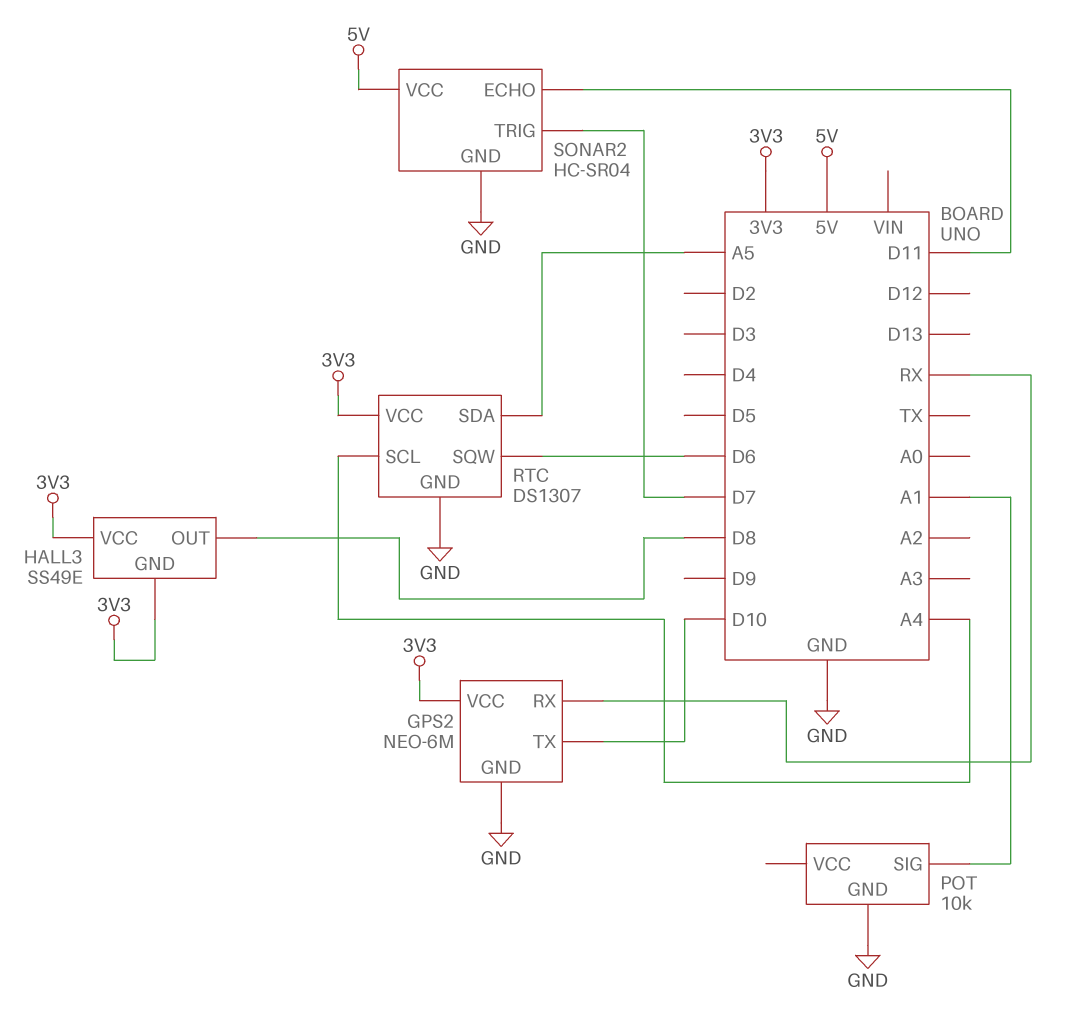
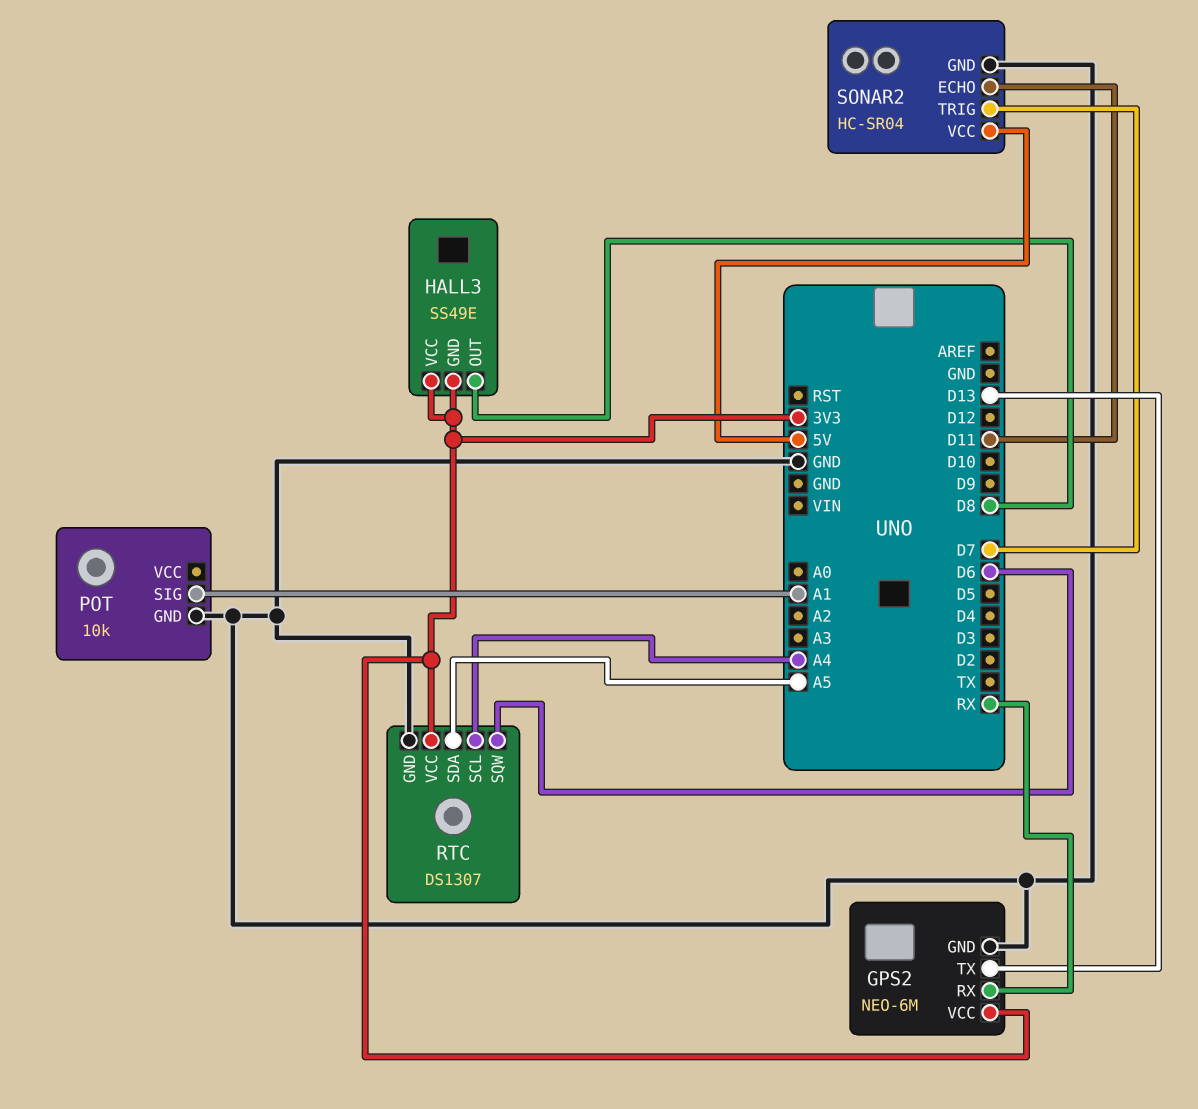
GPS2 pin TX: D10 -> D13

